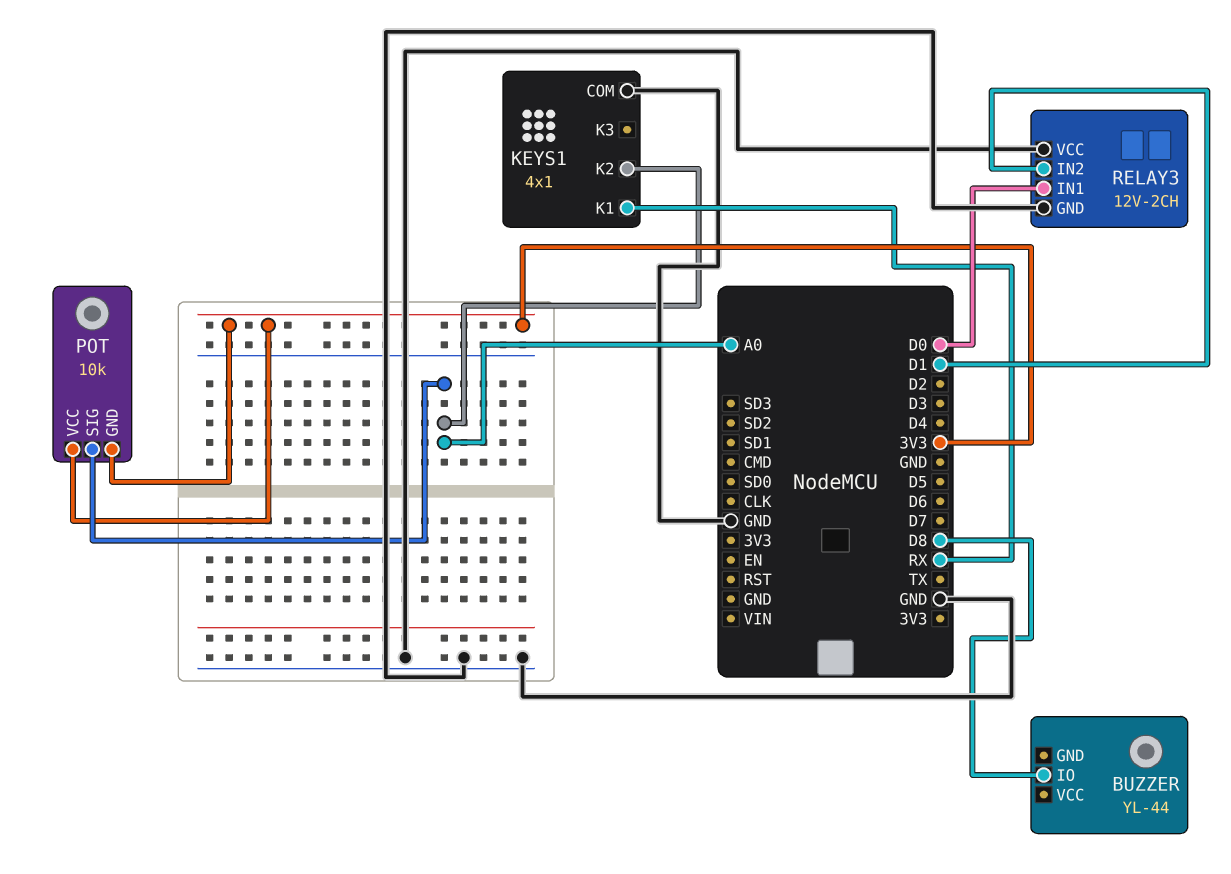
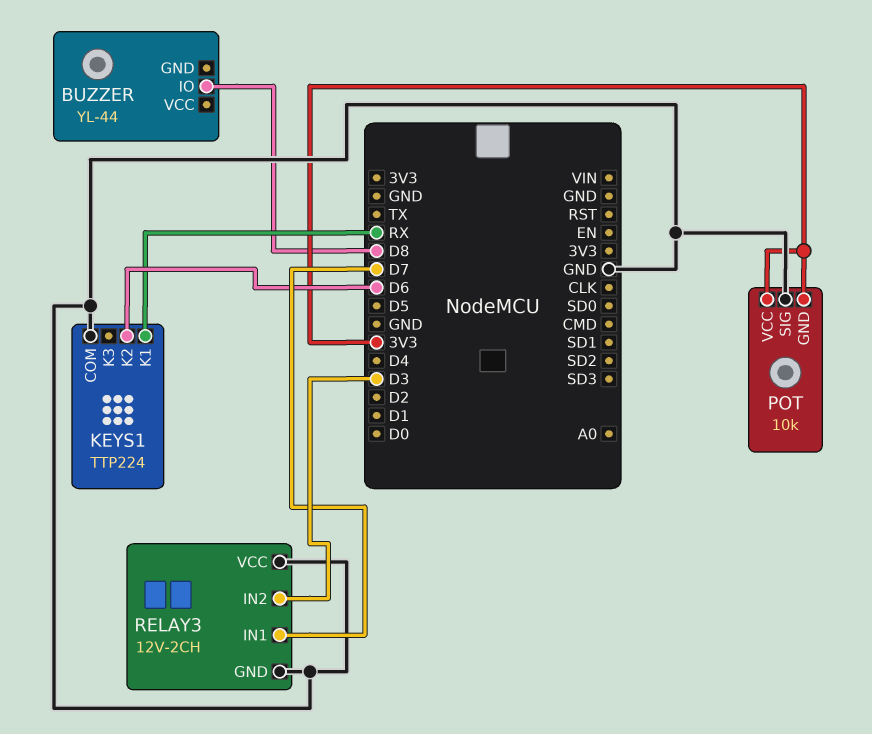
KEYS1: 4x1 -> TTP224
KEYS1 pin K2: A0 -> D6
POT pin SIG: A0 -> GND
RELAY3 pin IN1: D0 -> D7
RELAY3 pin IN2: D1 -> D3

